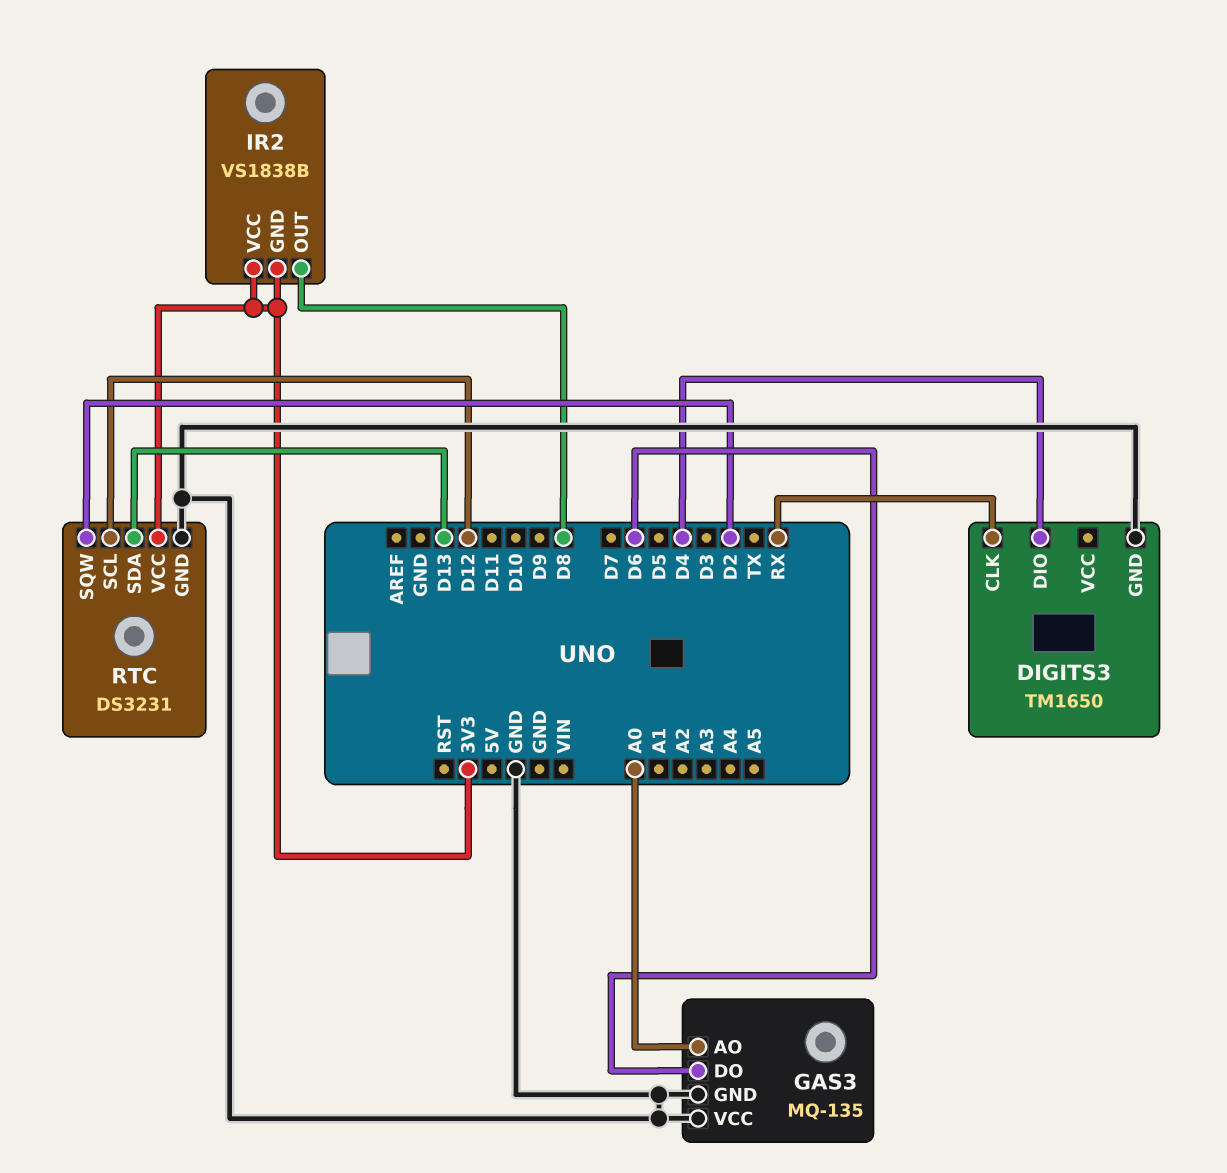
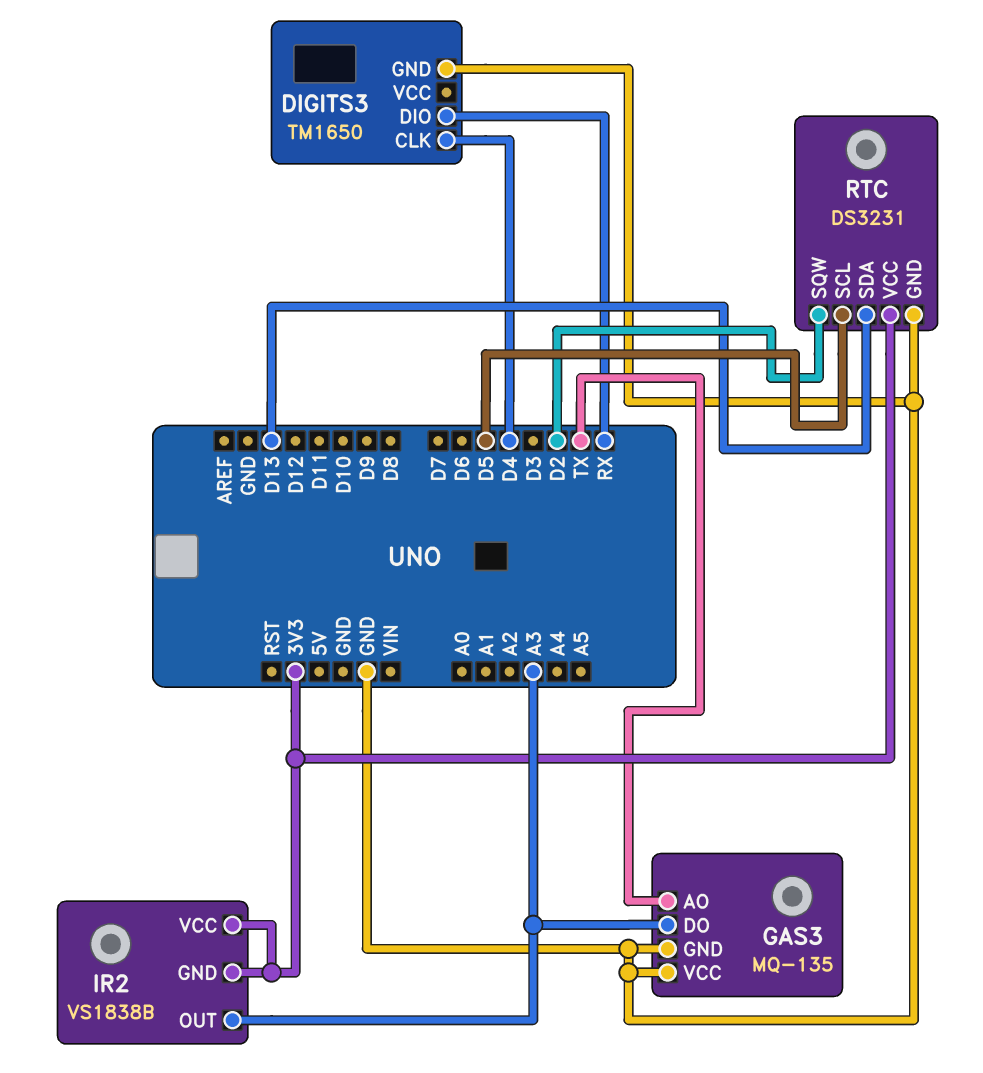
DIGITS3 pin CLK: RX -> D4
DIGITS3 pin DIO: D4 -> RX
GAS3 pin AO: A0 -> TX
GAS3 pin DO: D6 -> A3
IR2 pin OUT: D8 -> A3
RTC pin SCL: D12 -> D5

